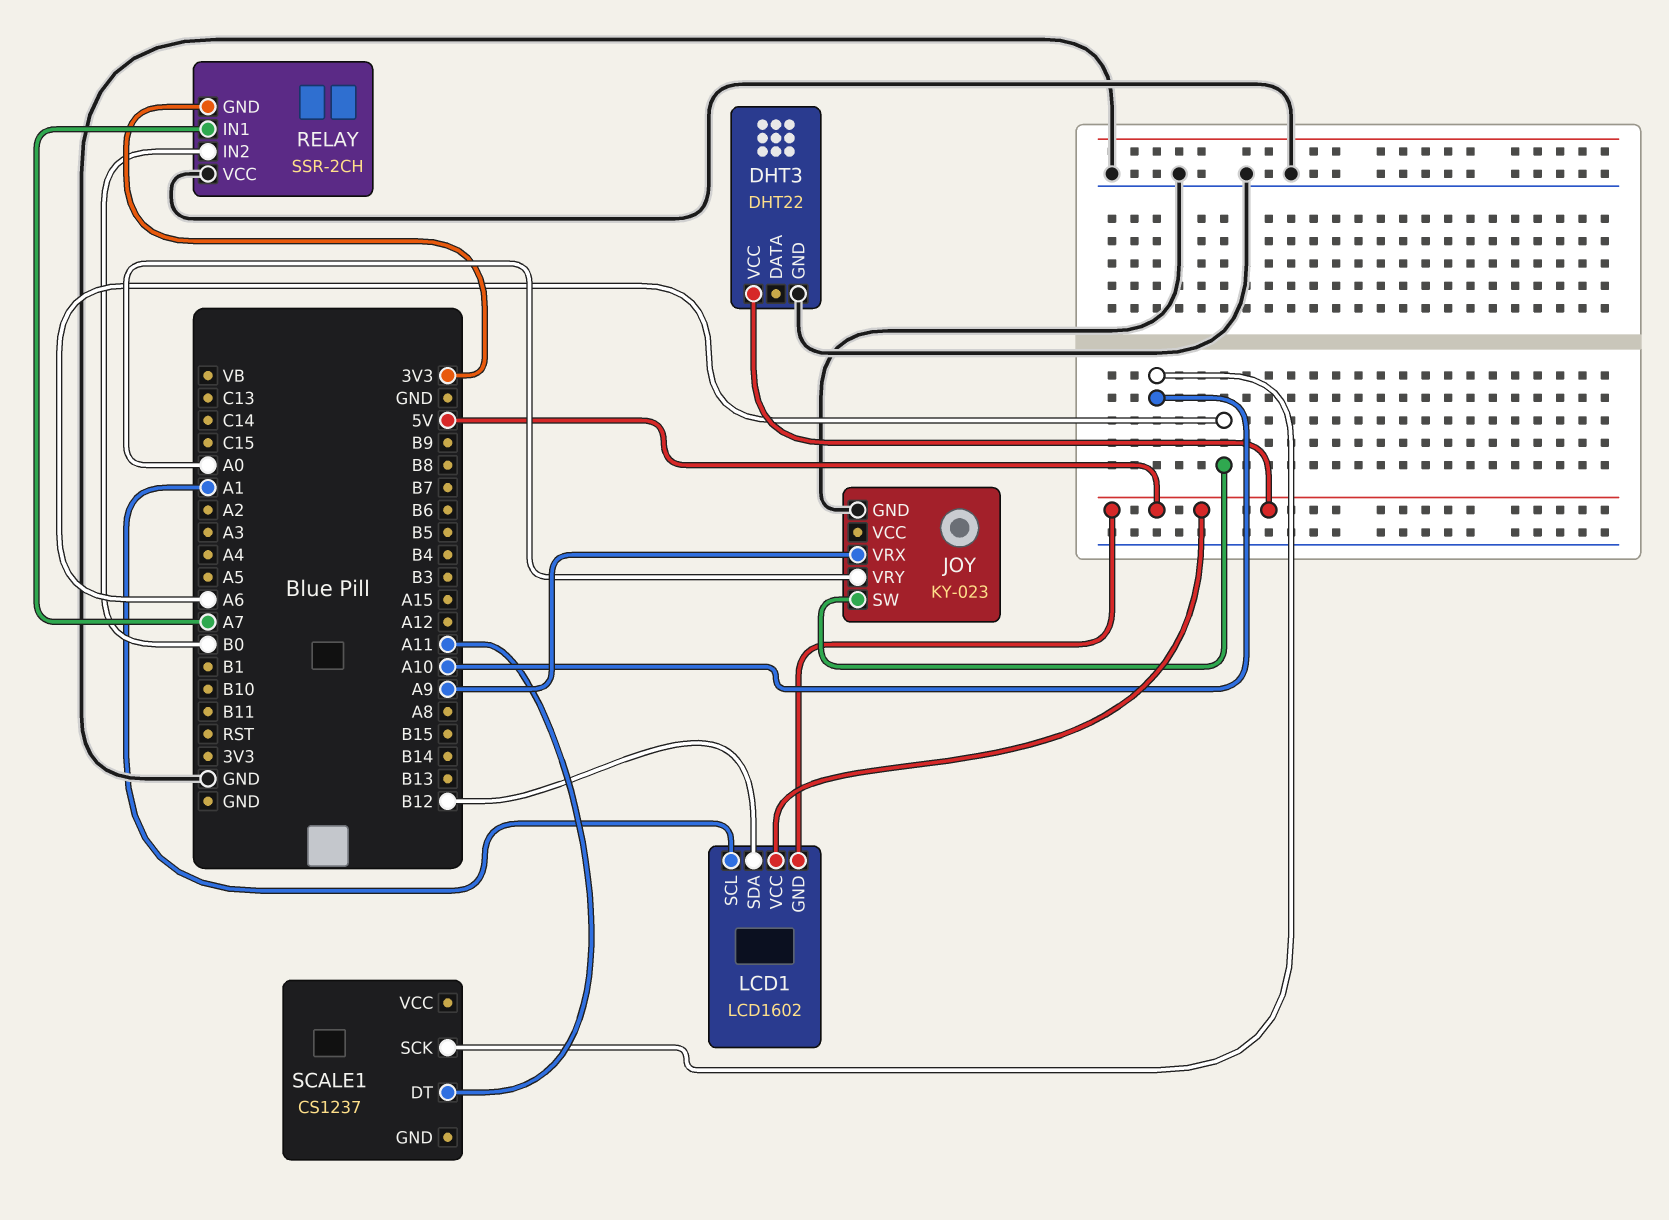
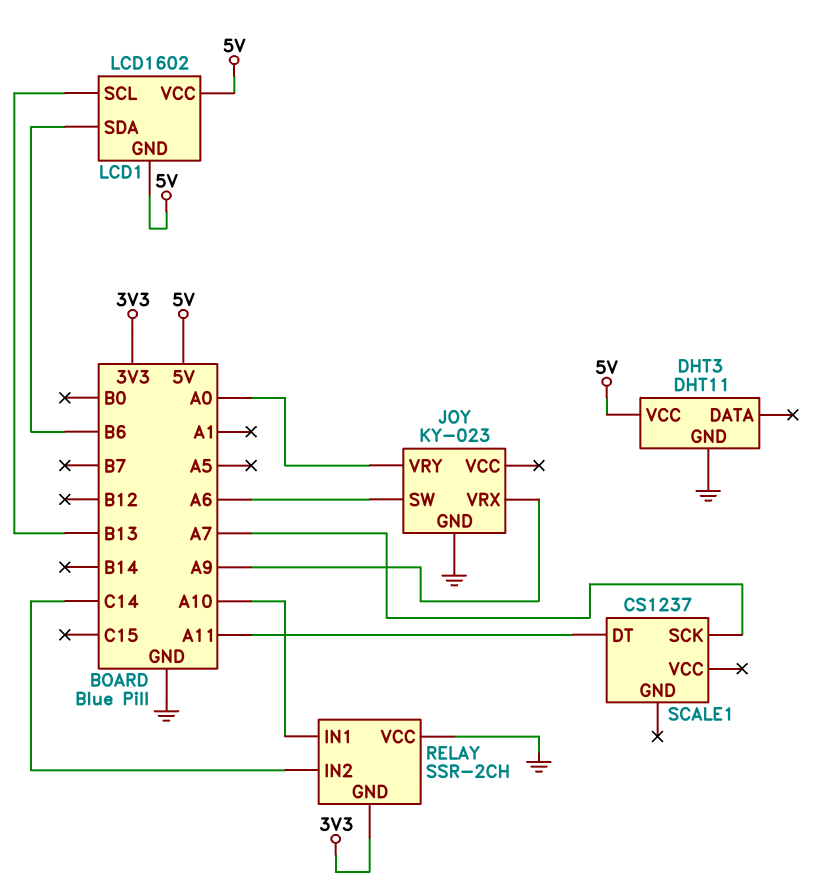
DHT3: DHT22 -> DHT11
LCD1 pin SCL: A1 -> B13
LCD1 pin SDA: B12 -> B6
RELAY pin IN1: A7 -> A10
RELAY pin IN2: B0 -> C14
SCALE1 pin SCK: A10 -> A7

